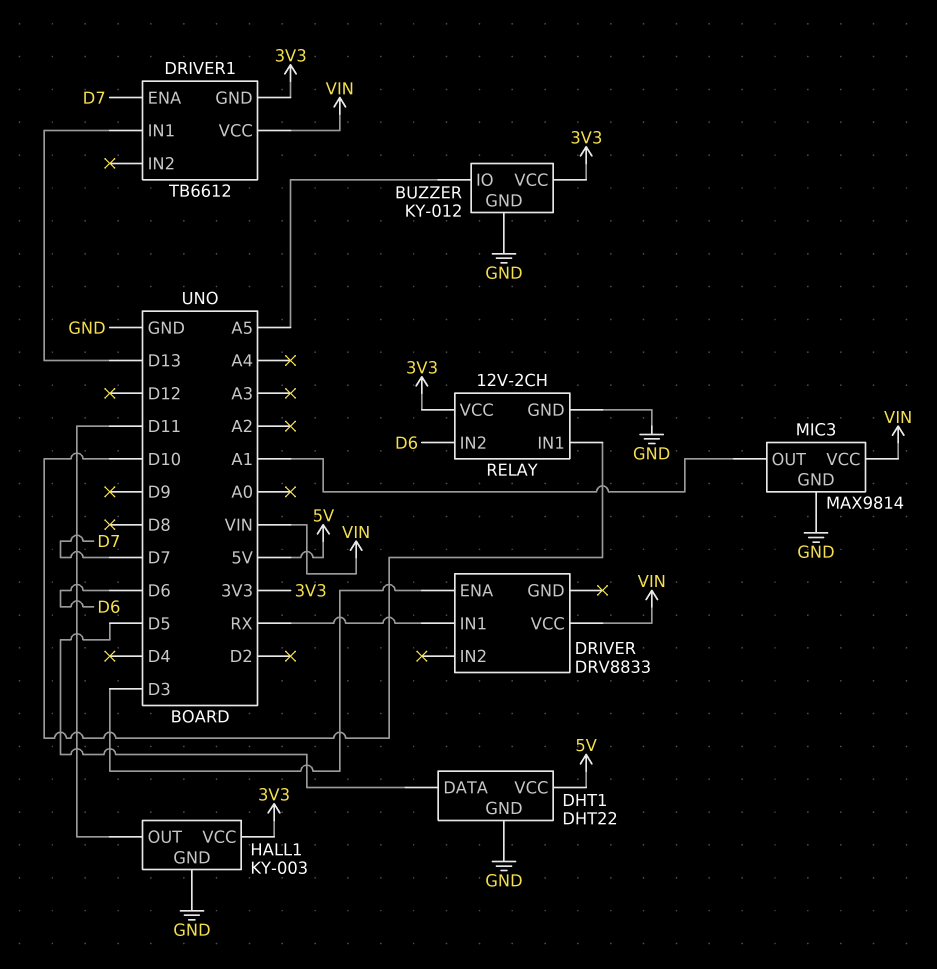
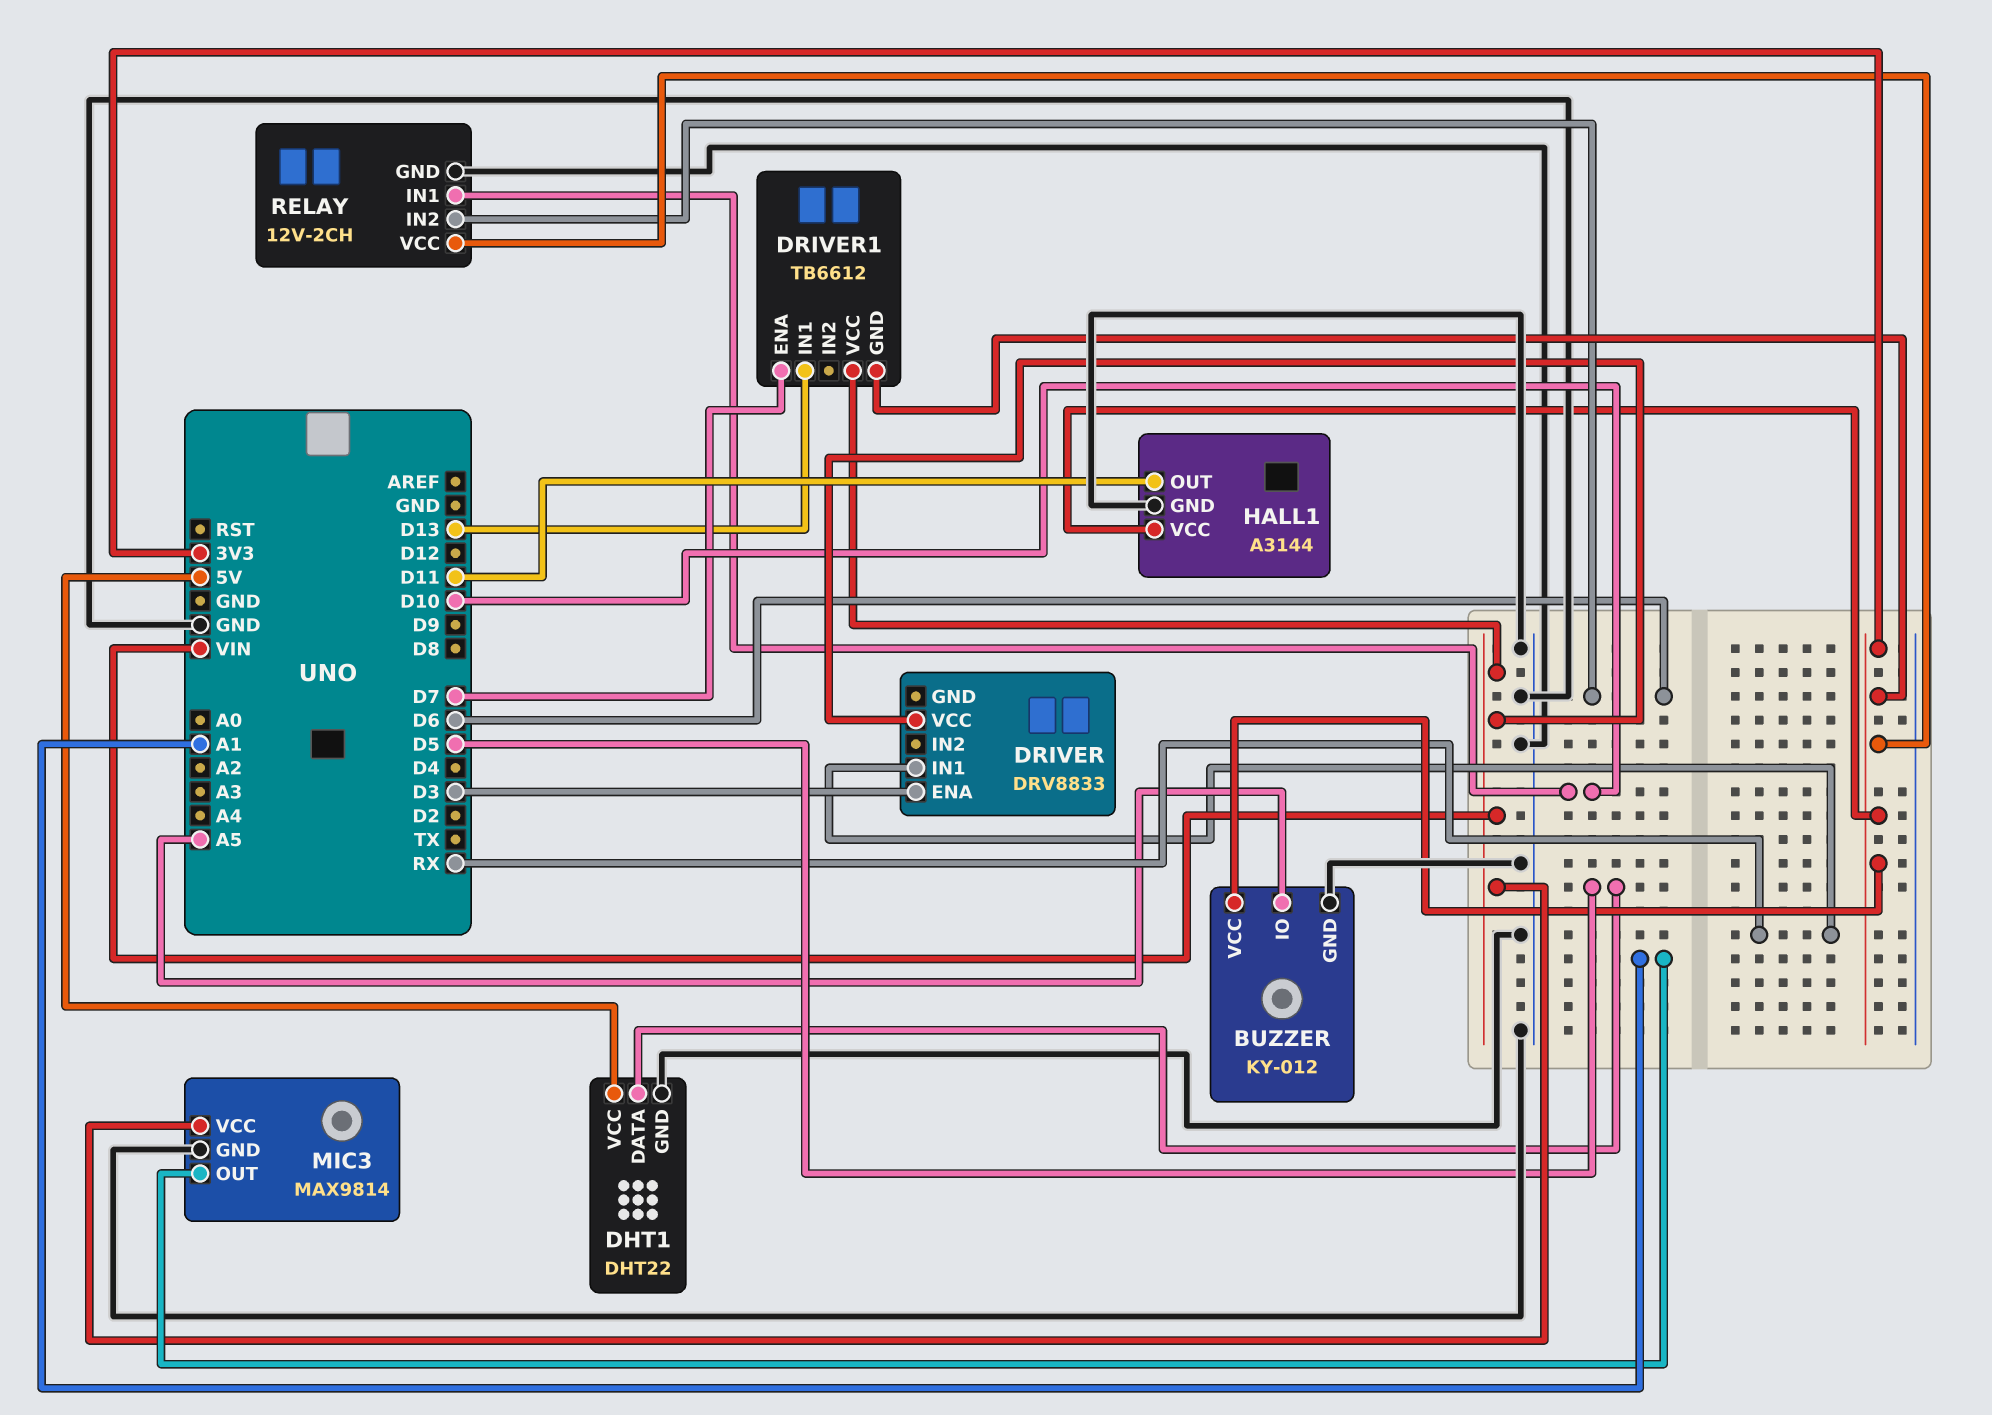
HALL1: KY-003 -> A3144

